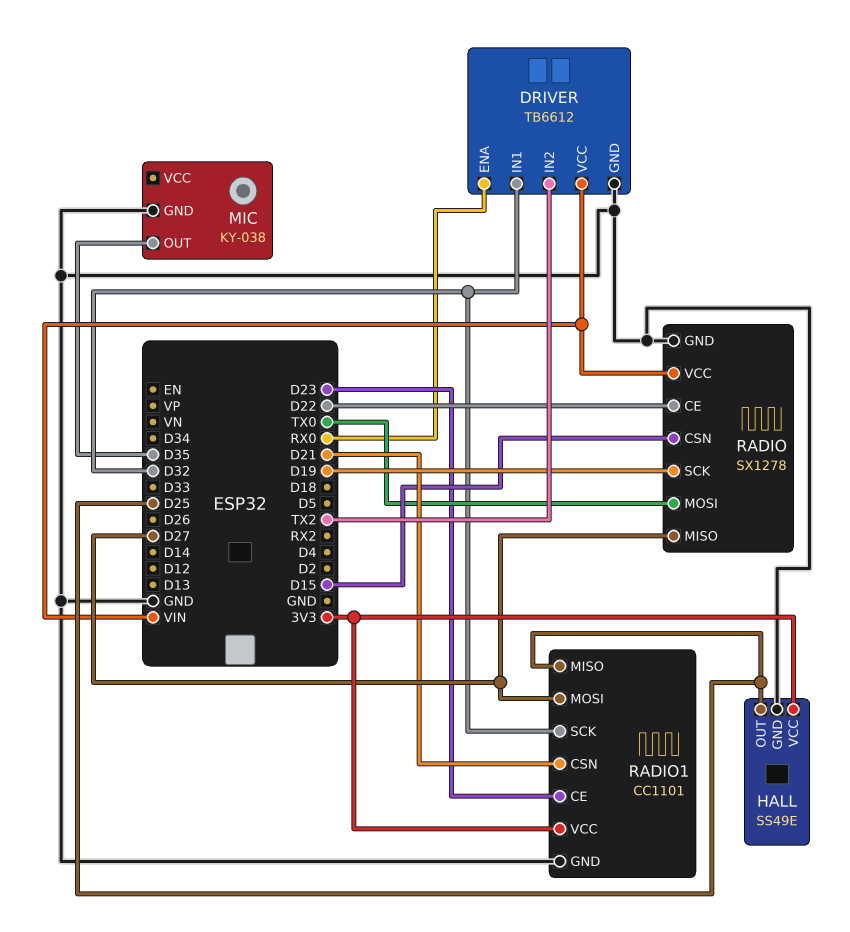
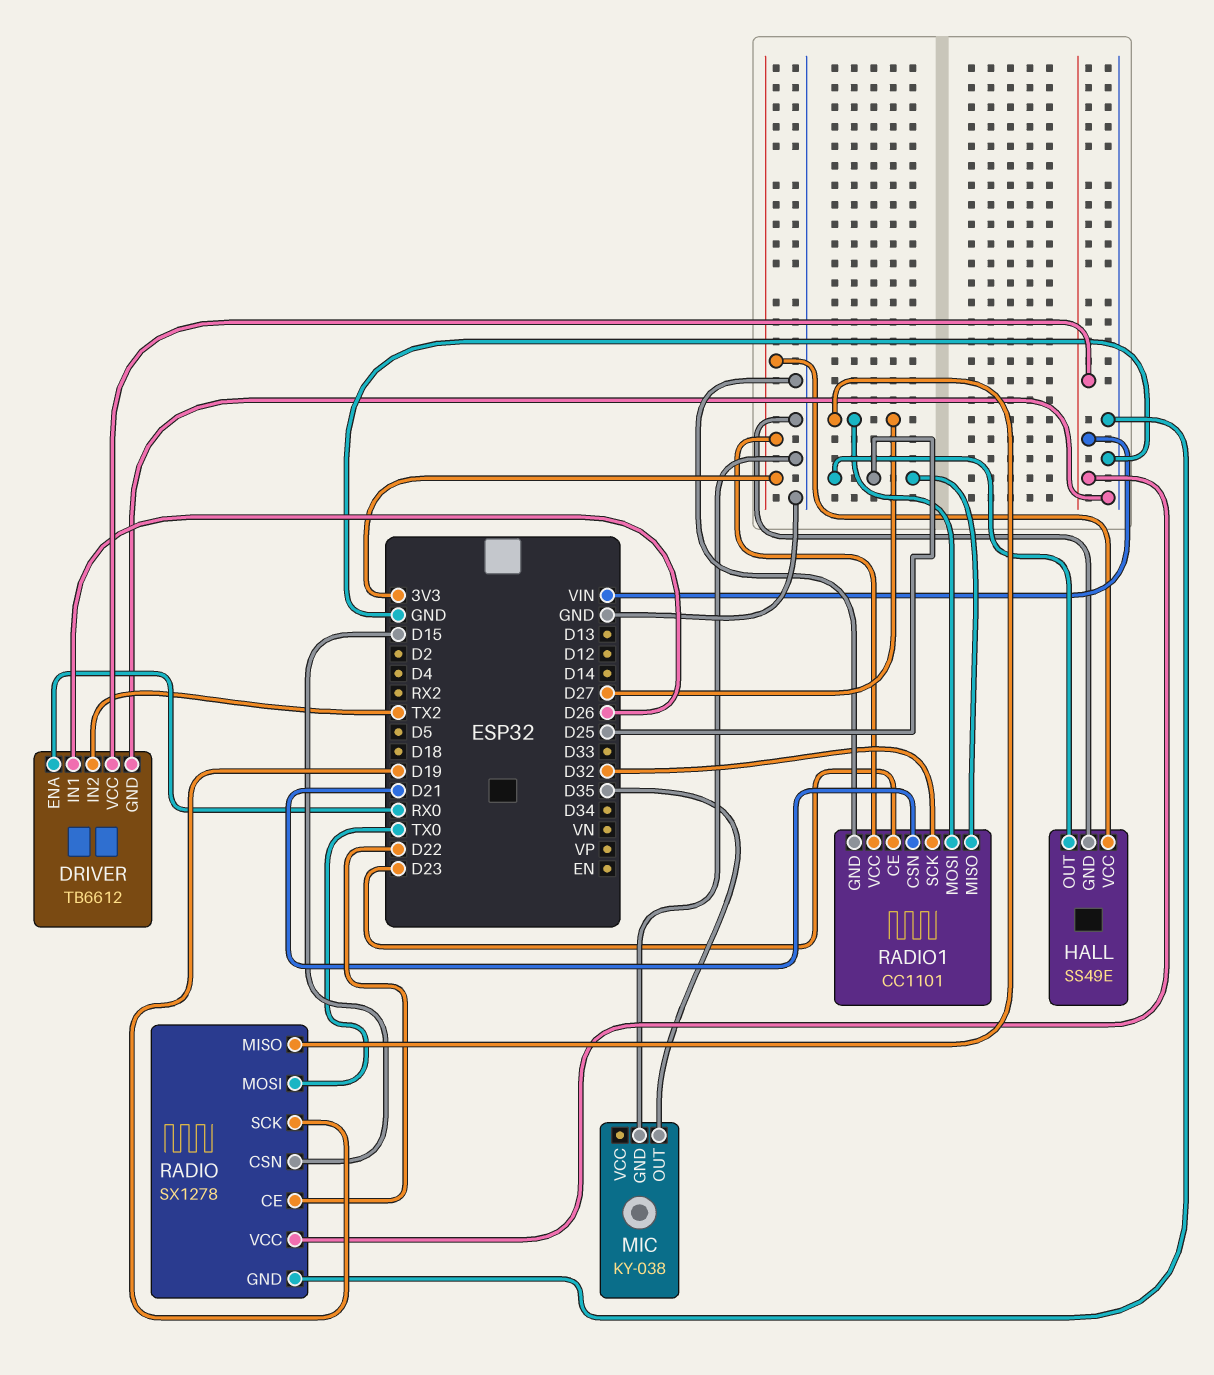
DRIVER pin IN1: D32 -> D26

